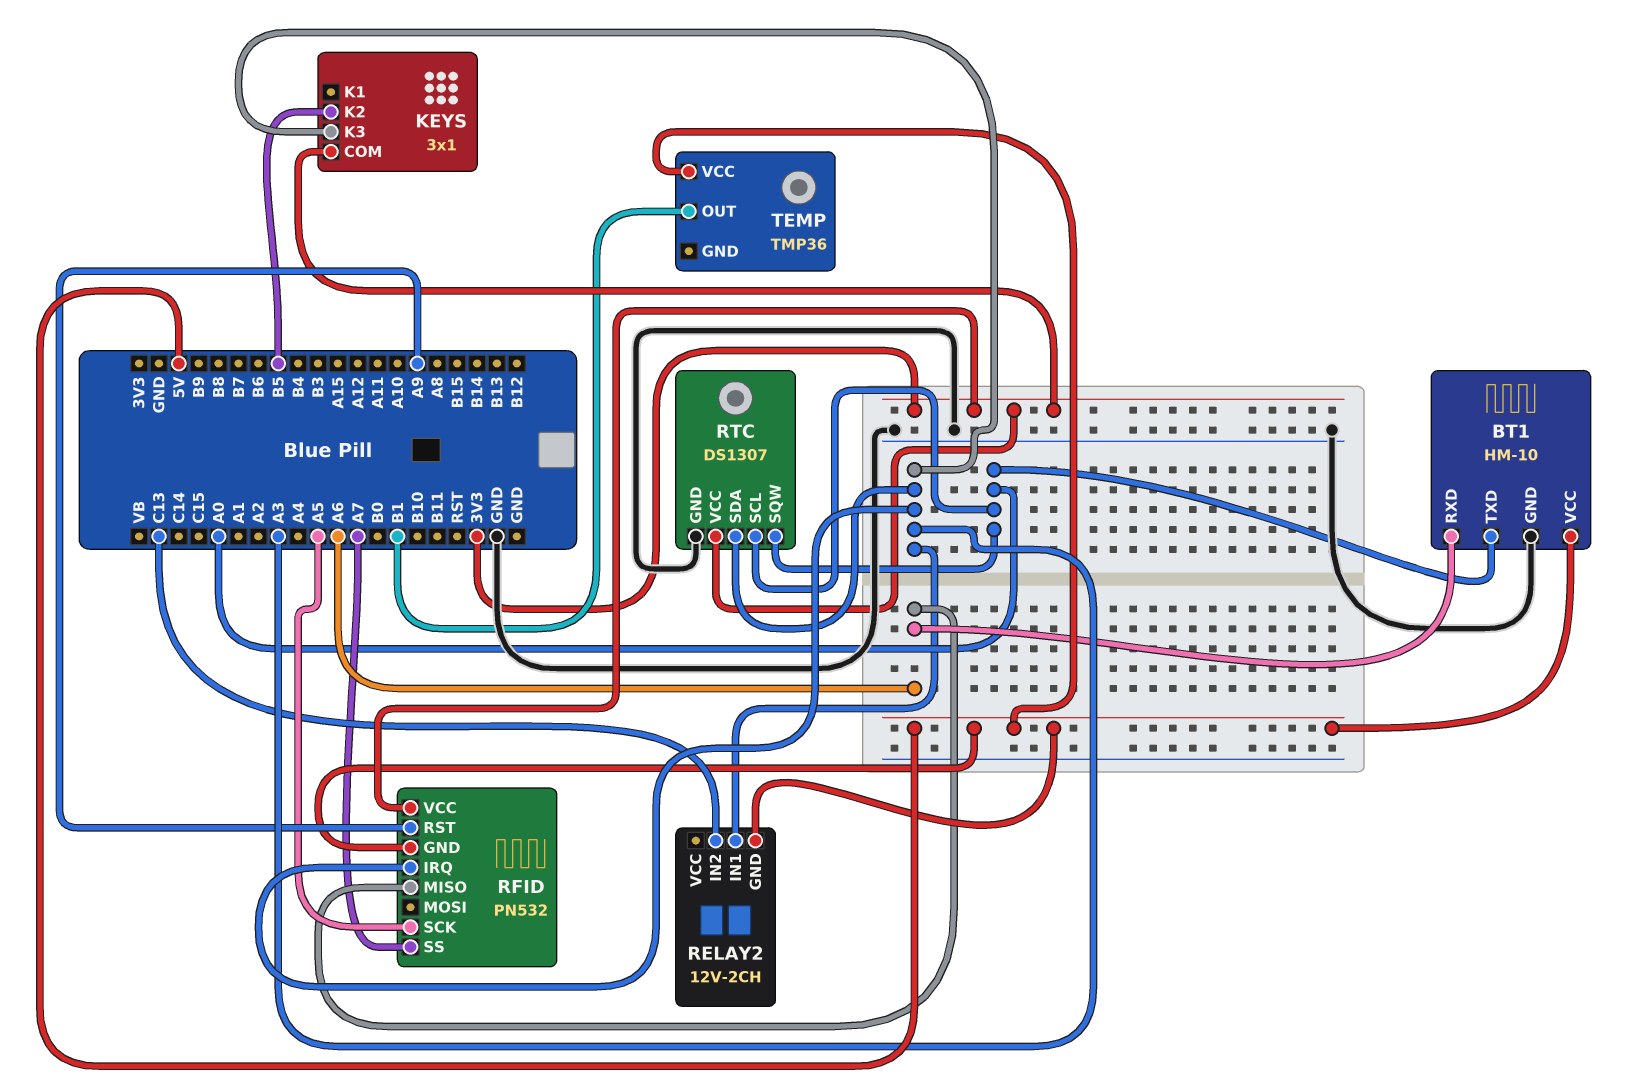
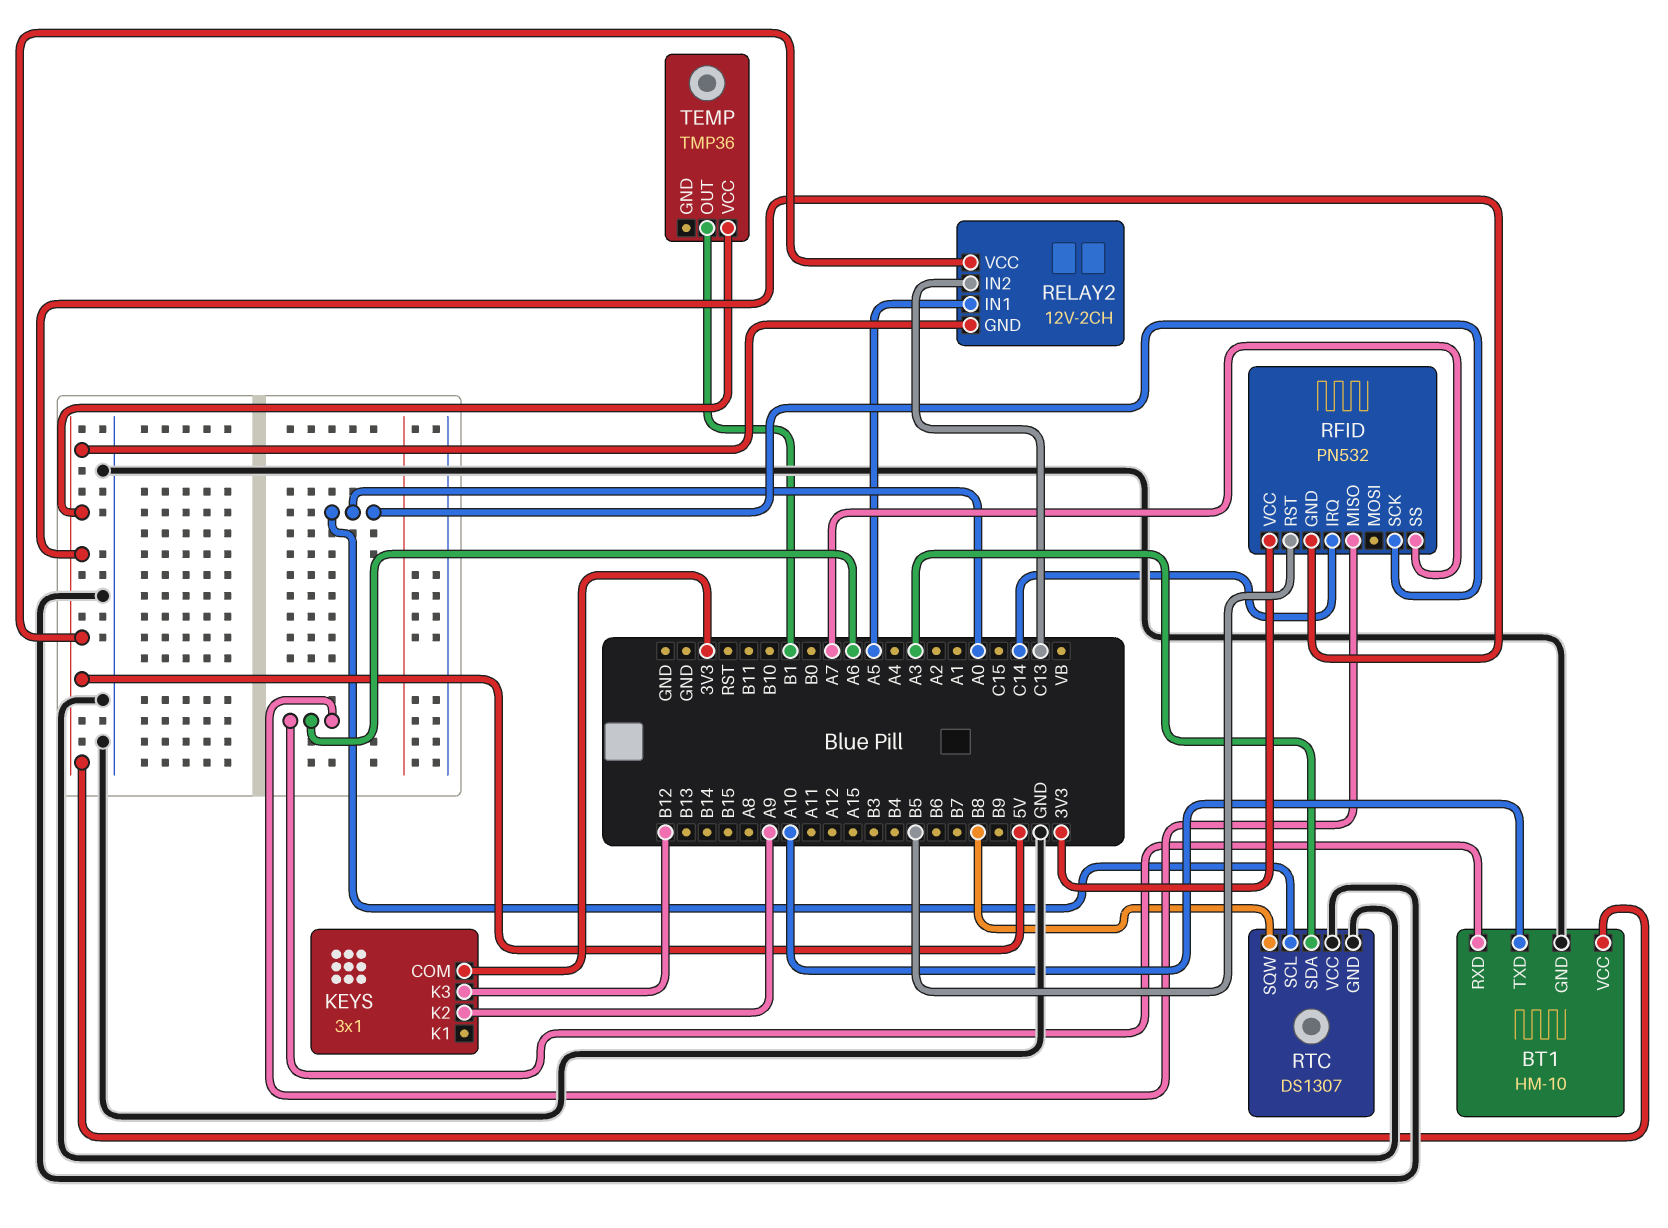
BT1 pin TXD: A0 -> A10
KEYS pin K2: B5 -> A9
KEYS pin K3: A3 -> B12
RELAY2 pin IN1: A3 -> A5
RELAY2 pin VCC: none -> 5V
RFID pin IRQ: A3 -> C14
RFID pin RST: A9 -> B5
RFID pin SCK: A5 -> A0
RTC pin SQW: A0 -> B8
RTC pin VCC: 3V3 -> GND

